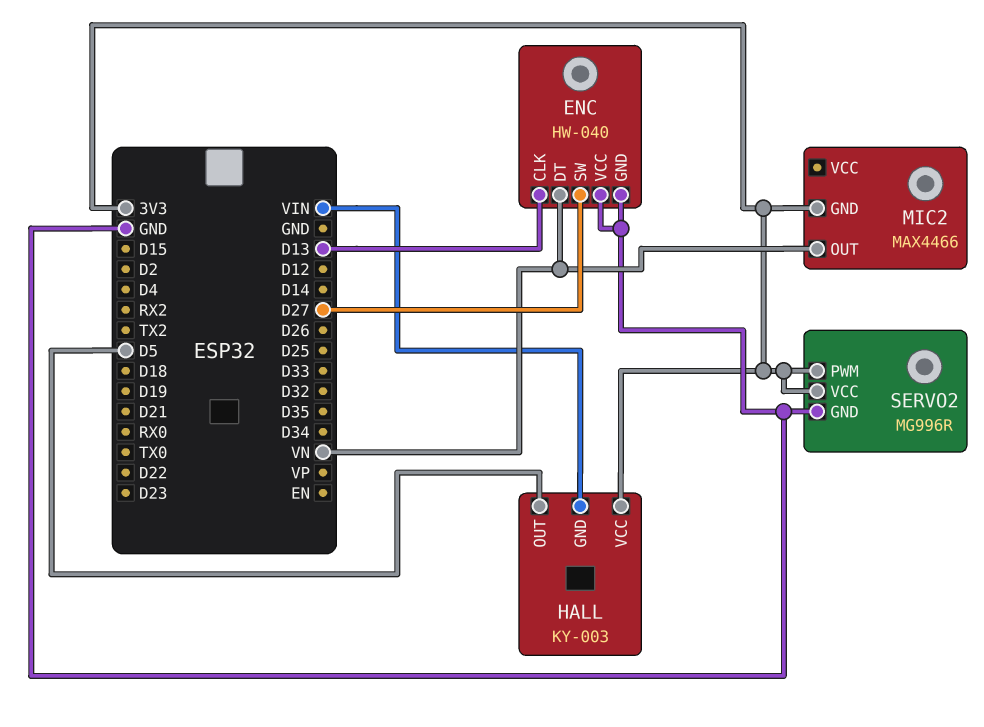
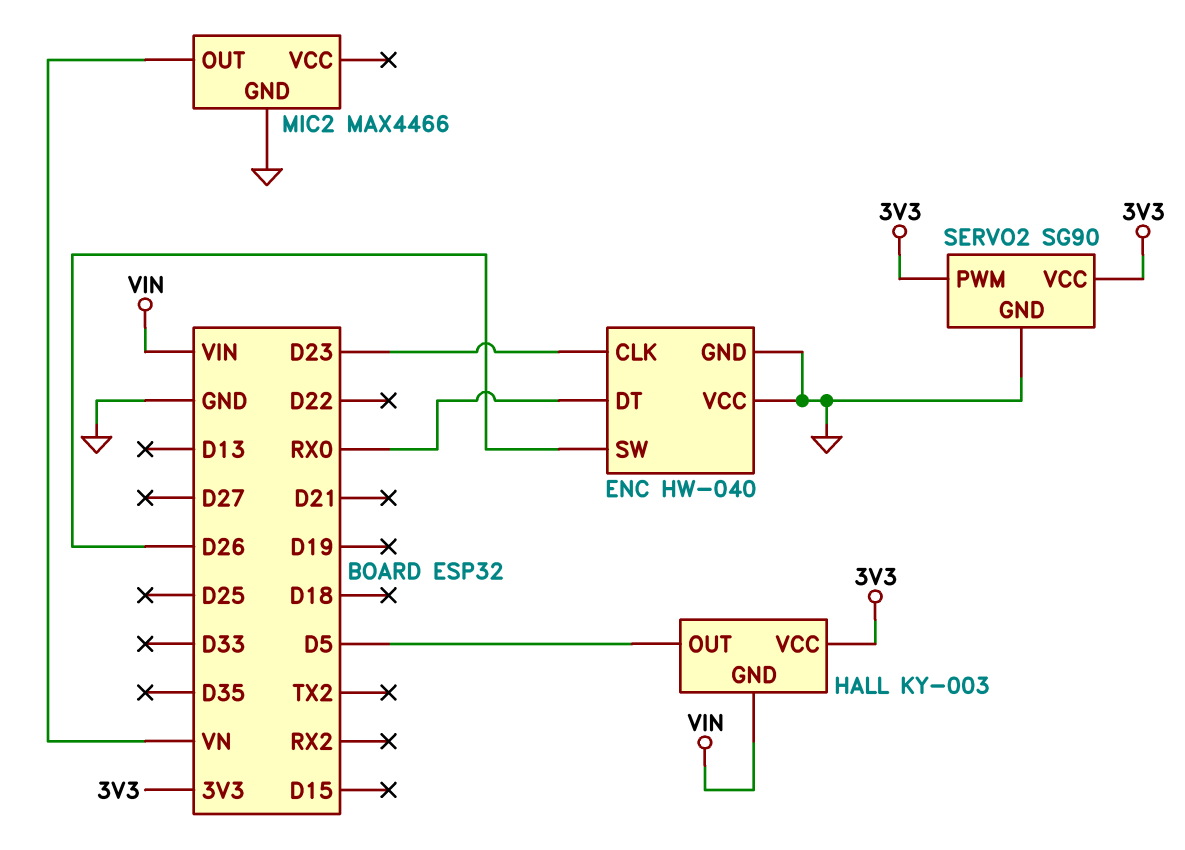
ENC pin CLK: D13 -> D23
ENC pin DT: VN -> RX0
ENC pin SW: D27 -> D26
MIC2 pin GND: 3V3 -> GND
SERVO2: MG996R -> SG90

